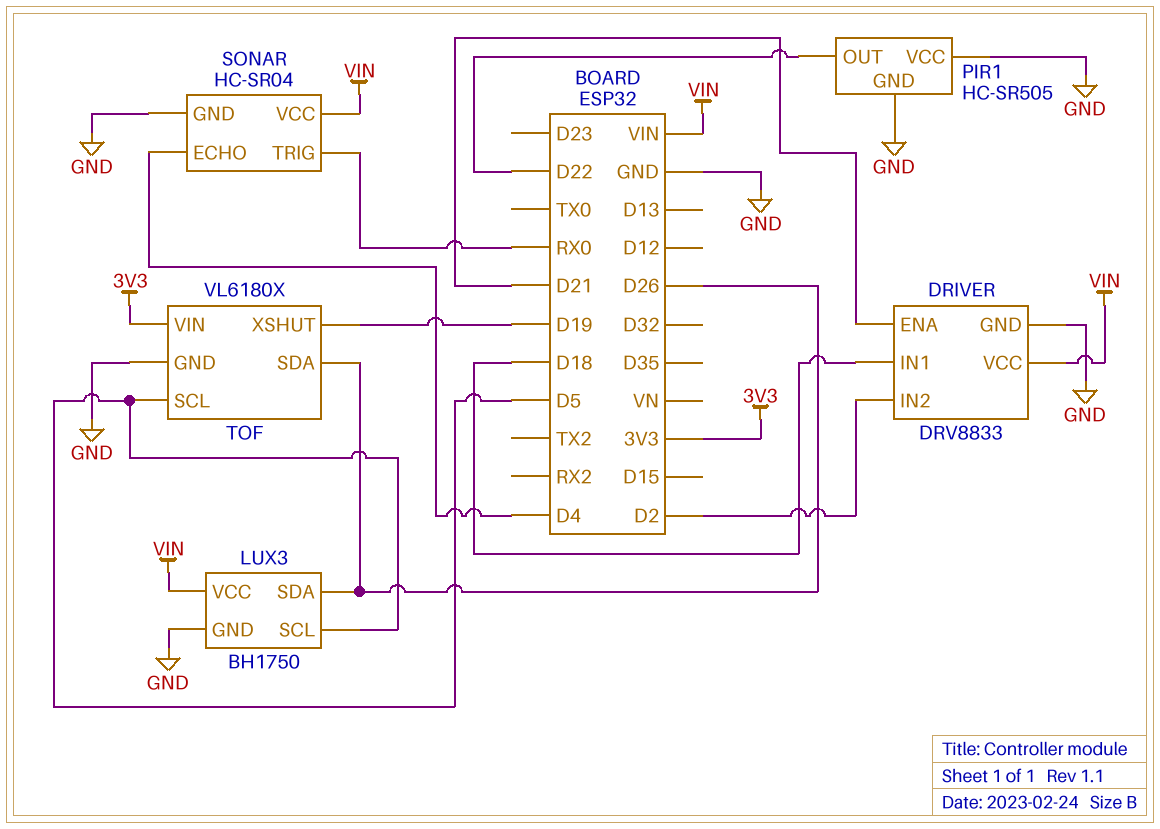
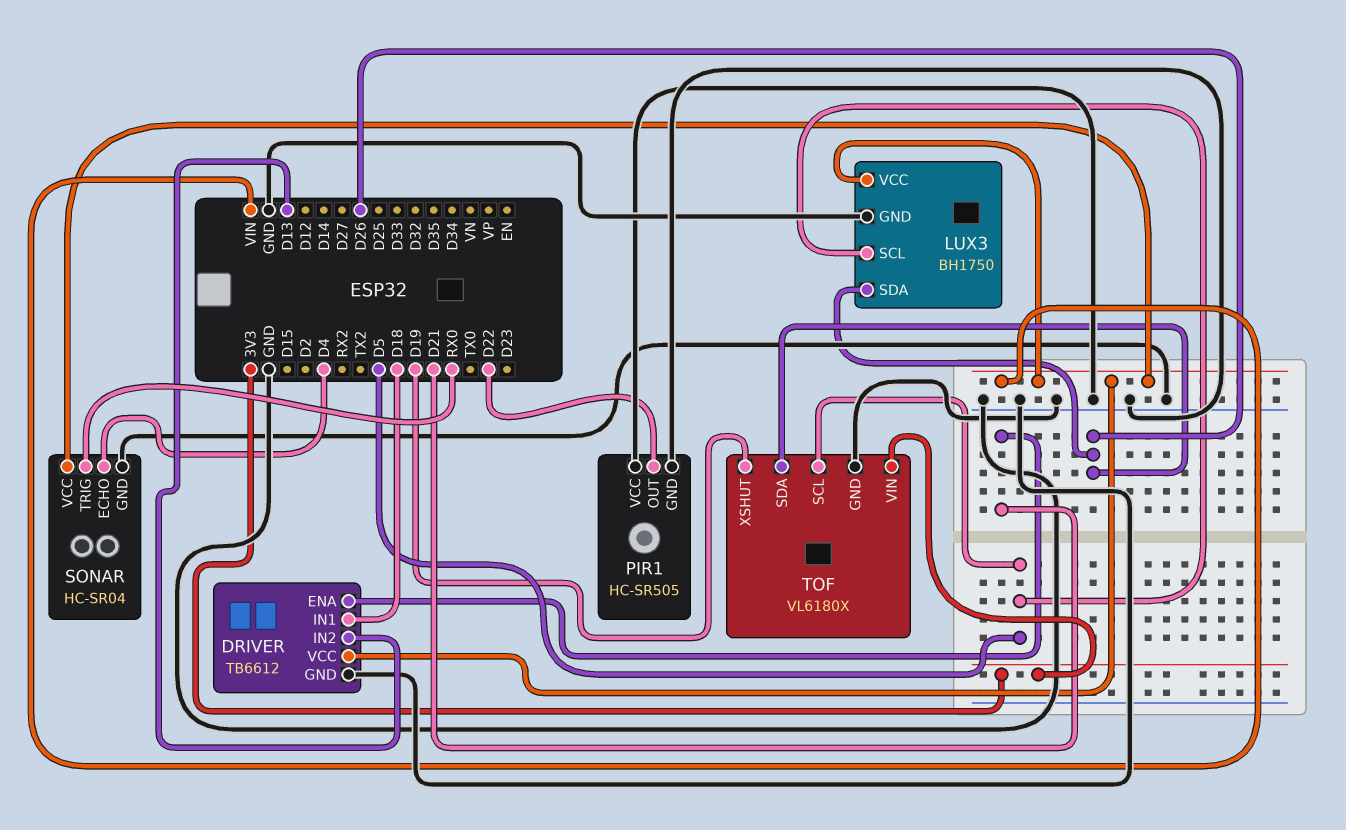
DRIVER: DRV8833 -> TB6612
DRIVER pin IN2: D2 -> D13

